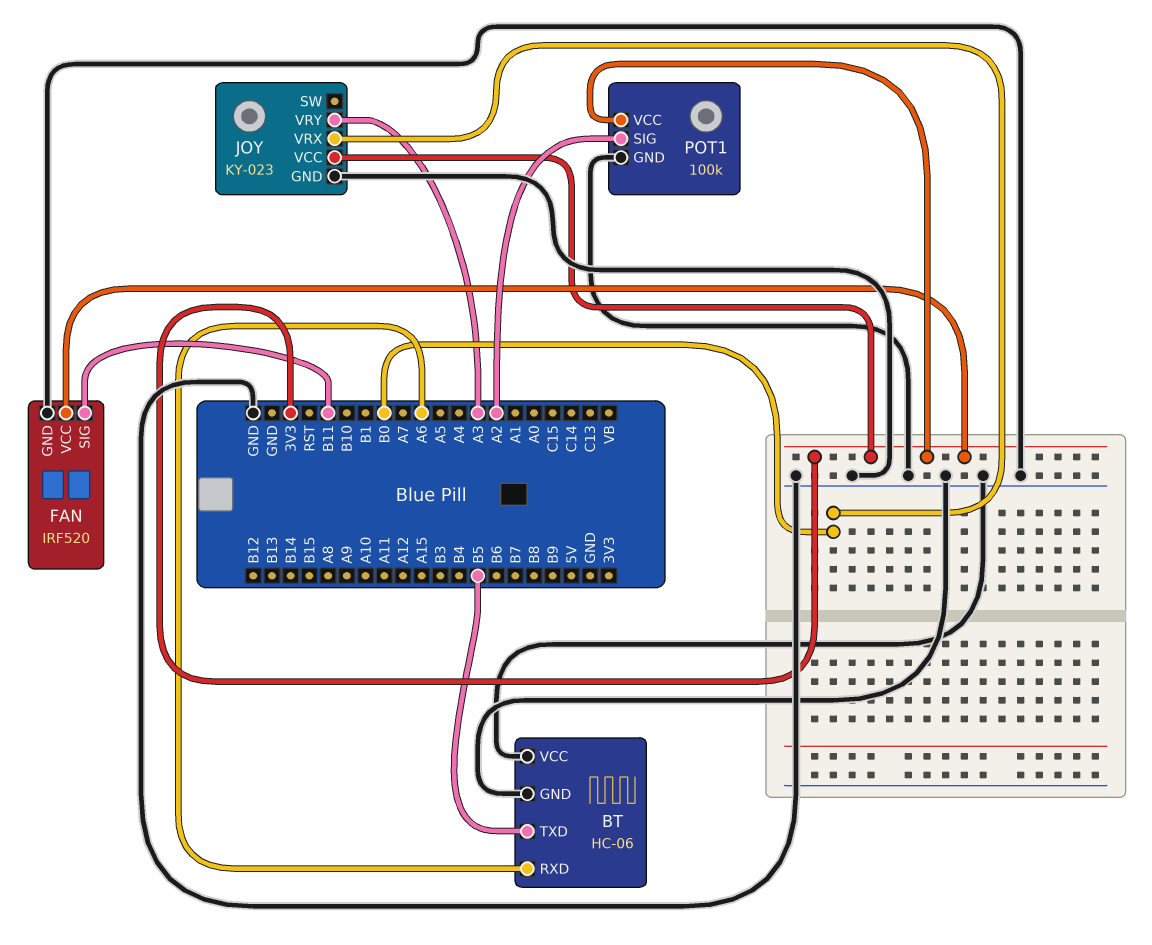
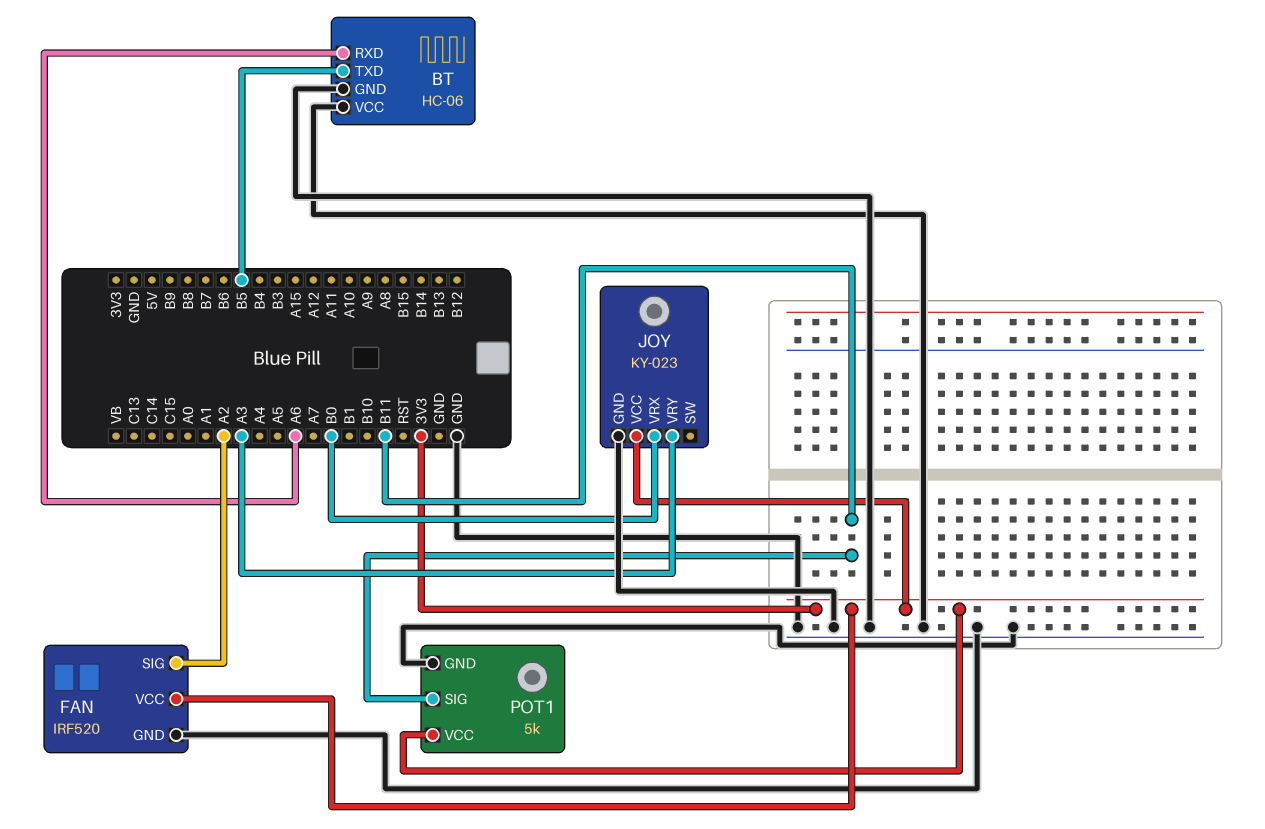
FAN pin SIG: B11 -> A2
POT1: 100k -> 5k
POT1 pin SIG: A2 -> B11

